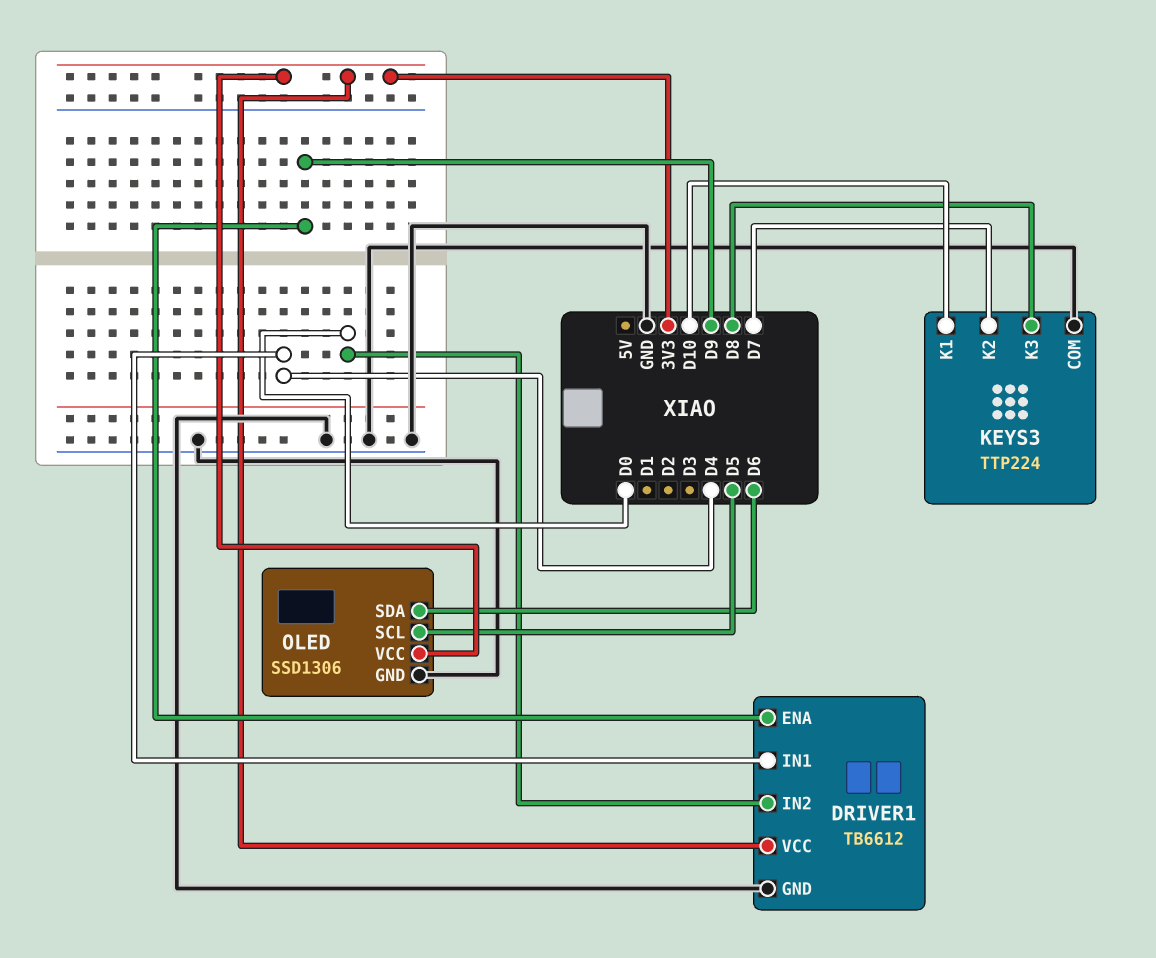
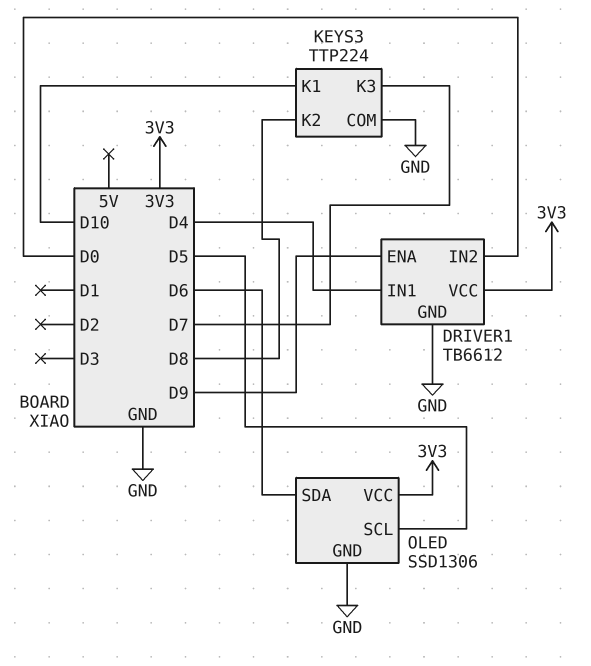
KEYS3 pin K2: D7 -> D8
KEYS3 pin K3: D8 -> D7

